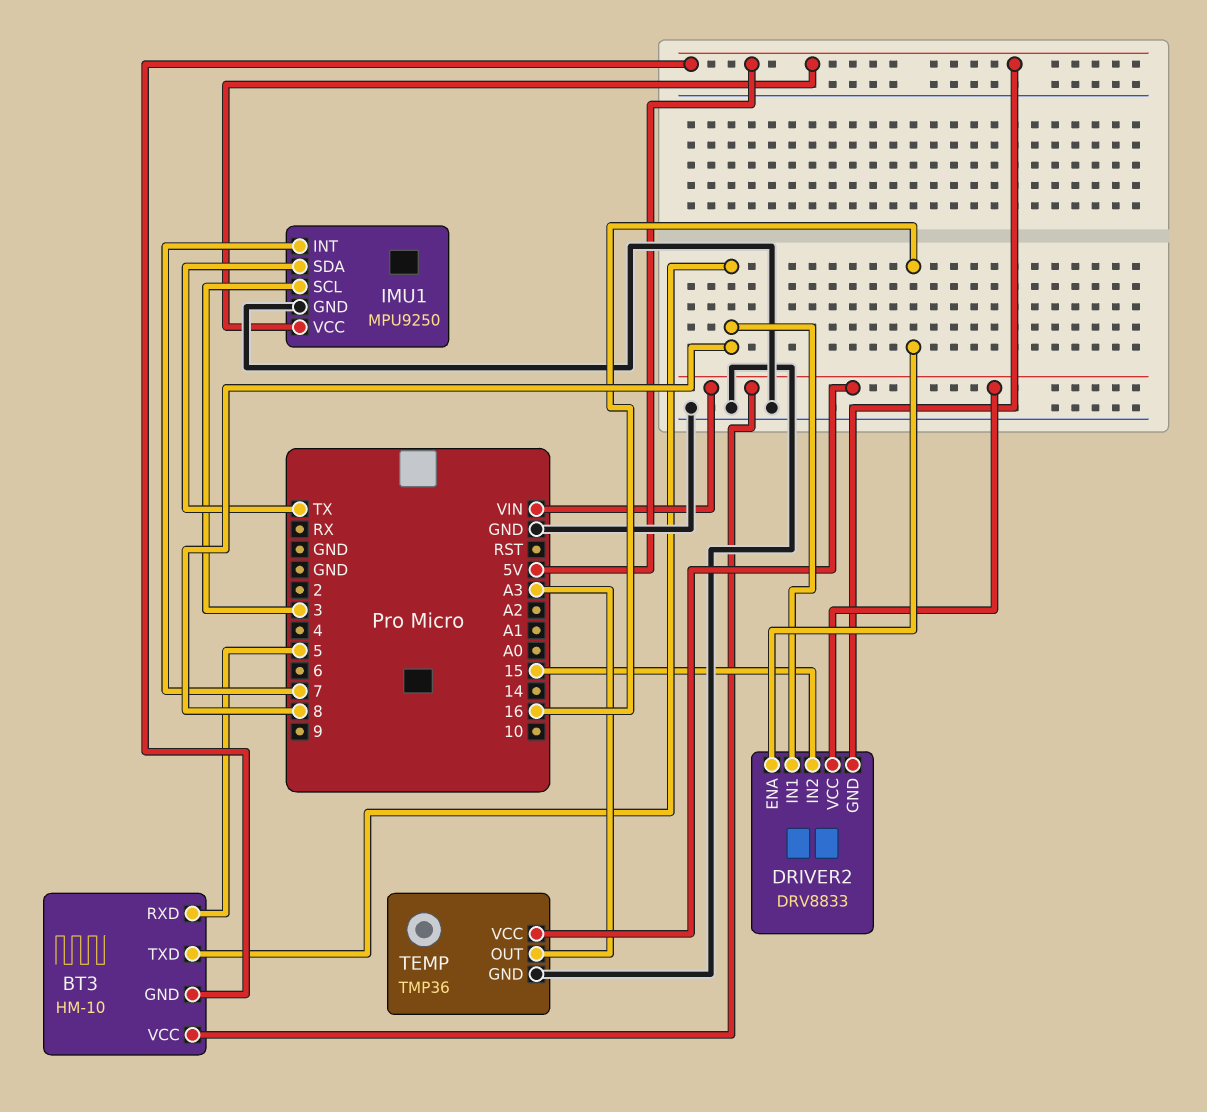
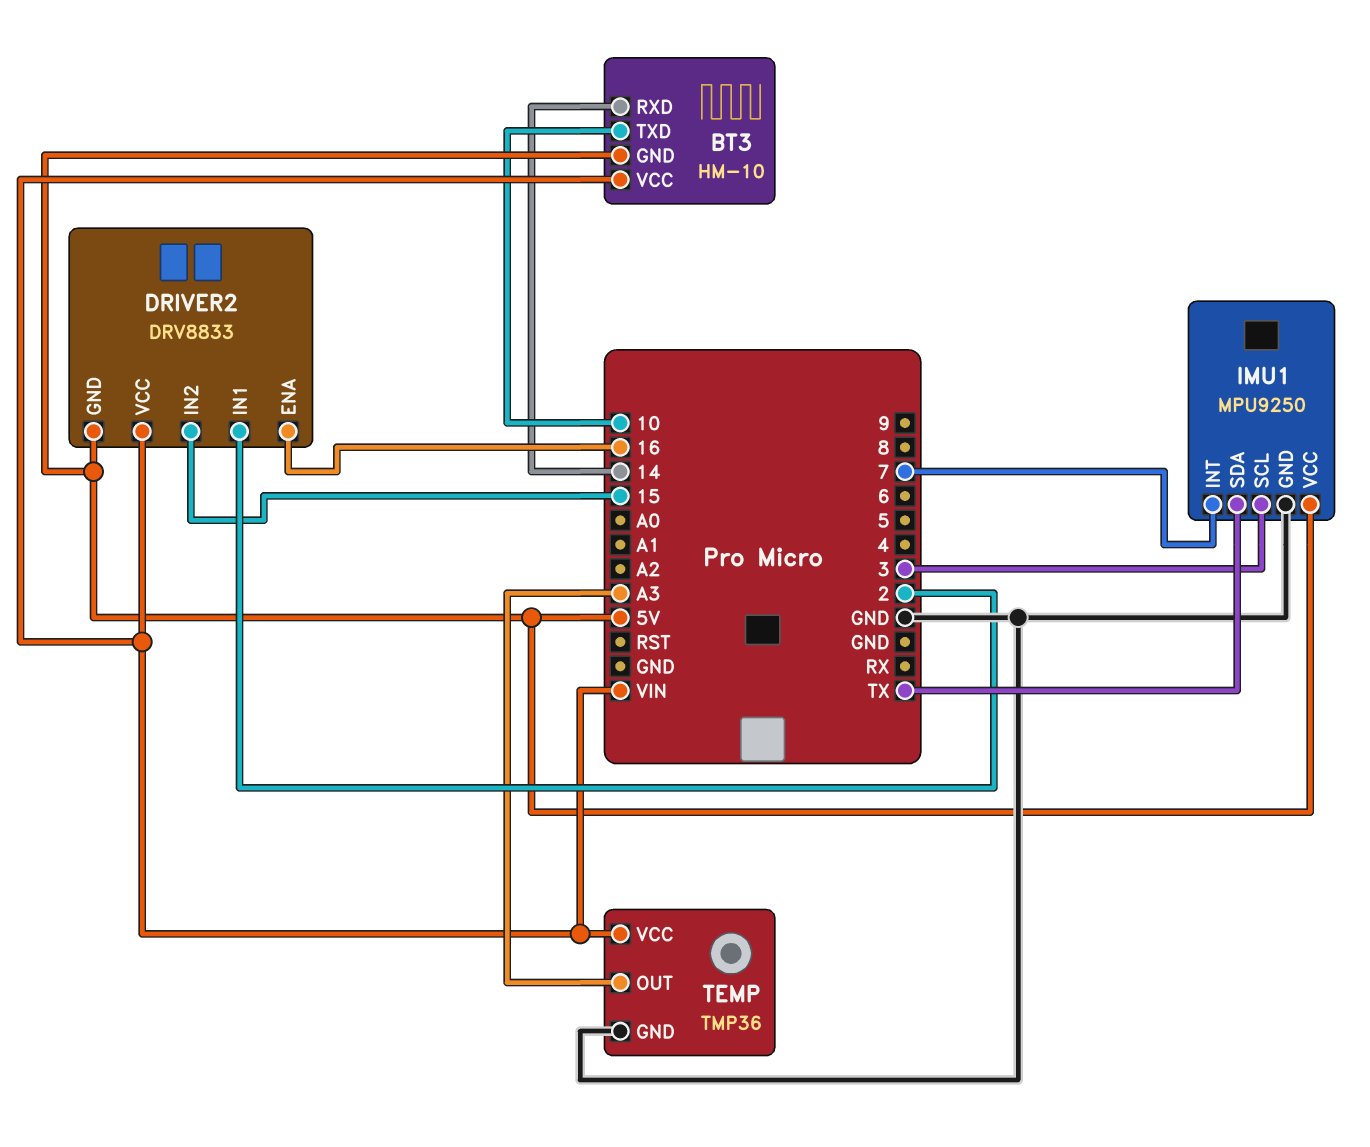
BT3 pin RXD: 5 -> 14
BT3 pin TXD: 8 -> 10
DRIVER2 pin IN1: 8 -> 2

